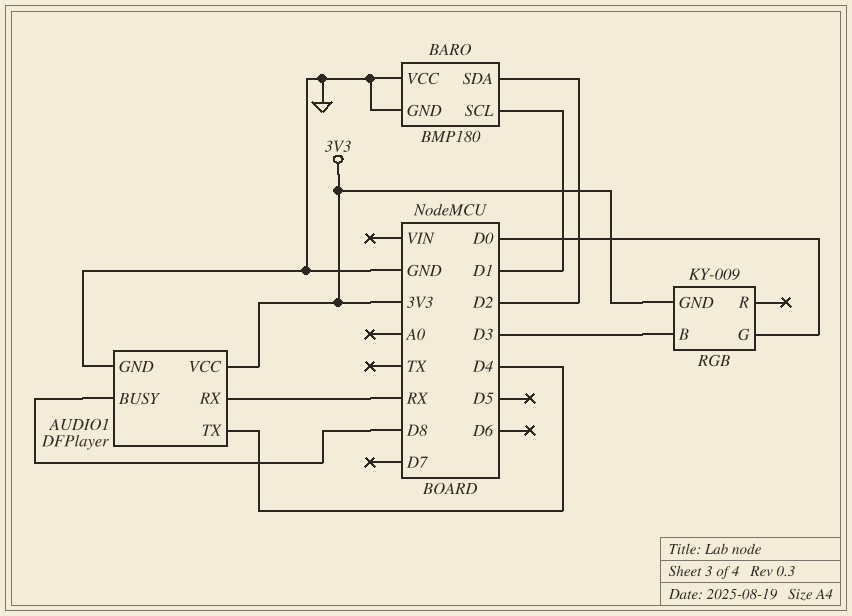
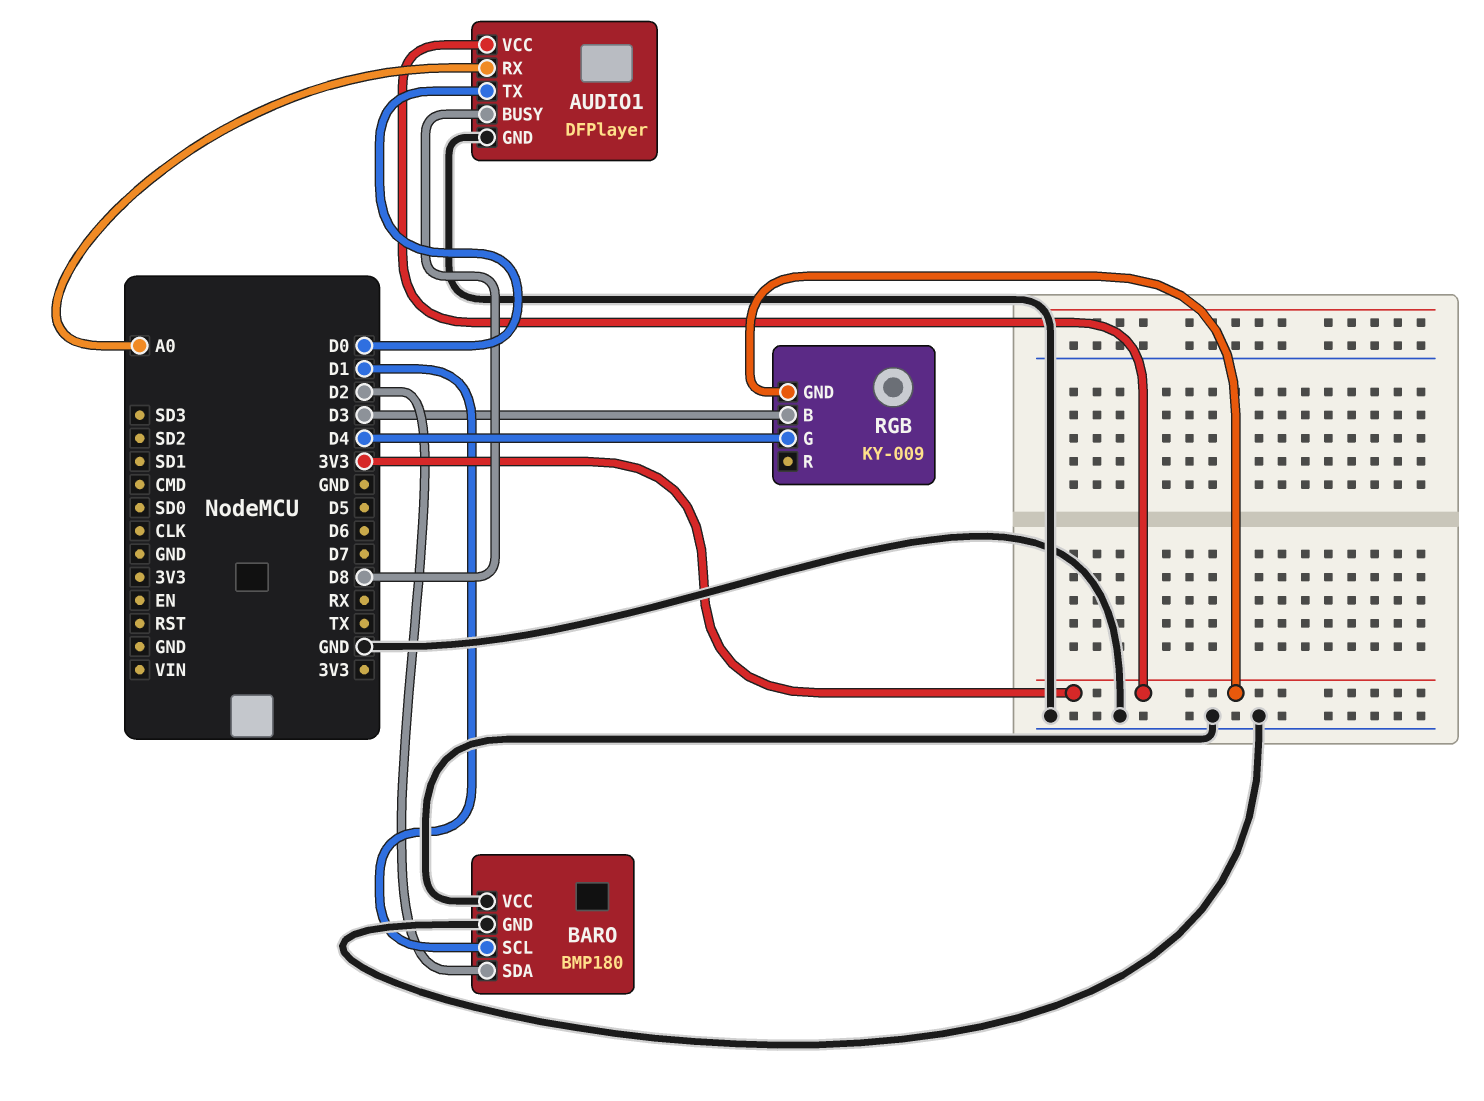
AUDIO1 pin RX: RX -> A0
AUDIO1 pin TX: D4 -> D0
RGB pin G: D0 -> D4

